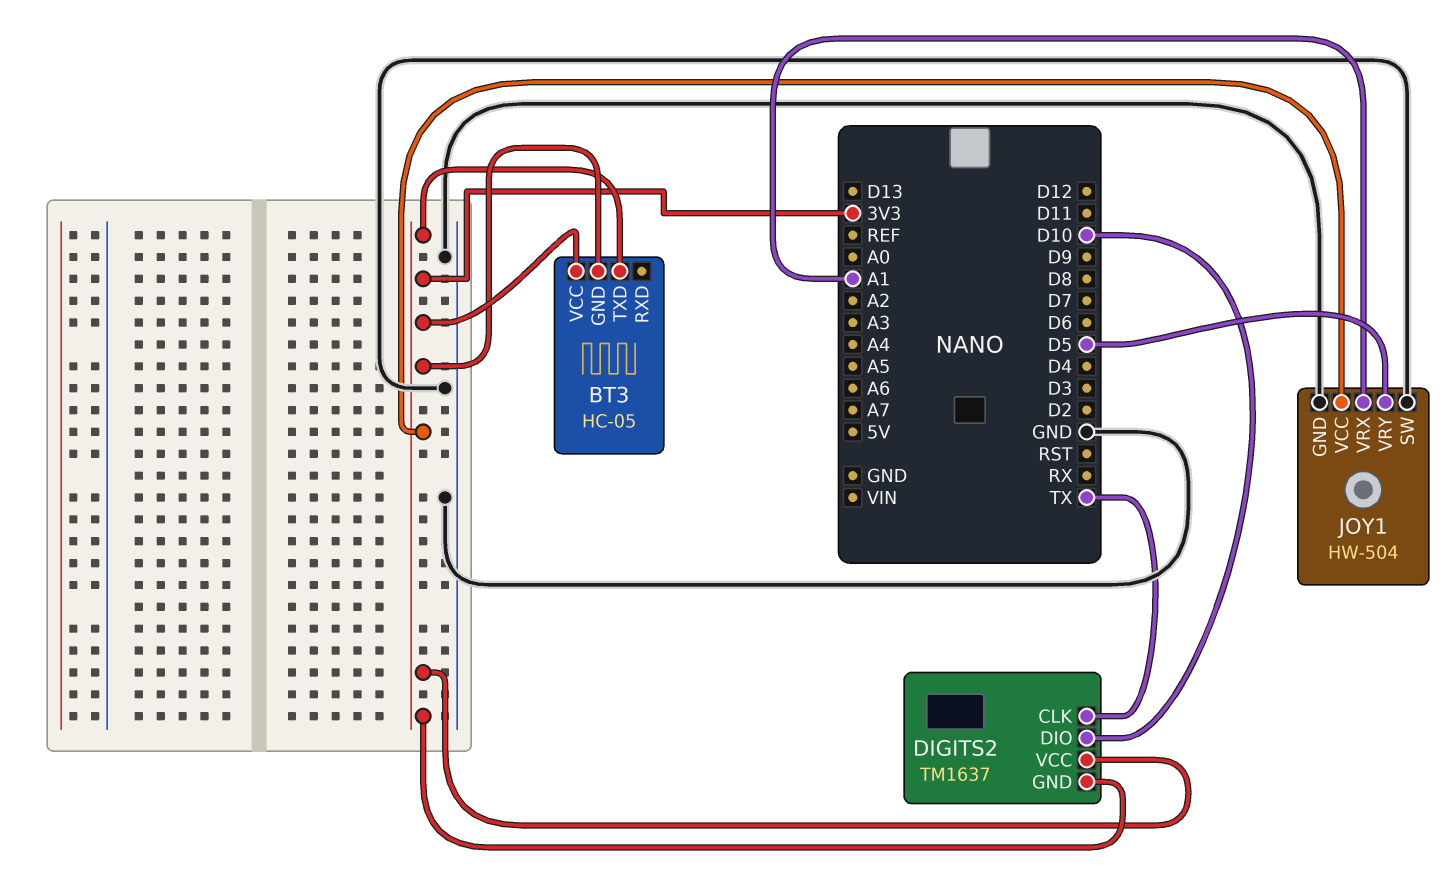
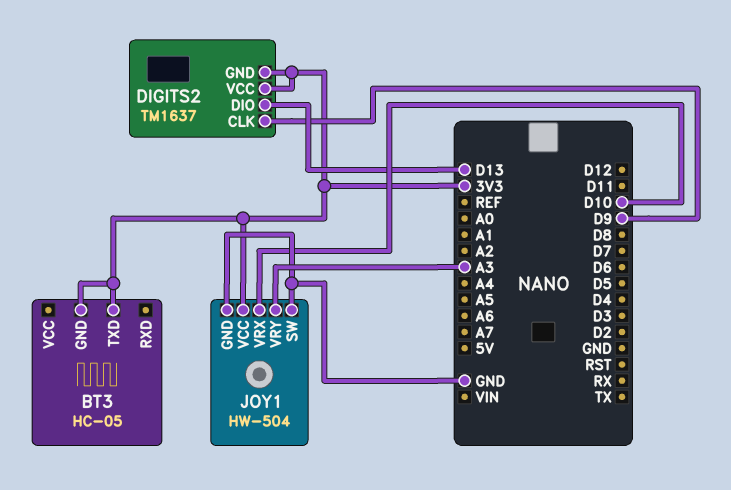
BT3 pin VCC: 3V3 -> none
DIGITS2 pin CLK: TX -> D9
DIGITS2 pin DIO: D10 -> D13
JOY1 pin VRX: A1 -> D10
JOY1 pin VRY: D5 -> A3

